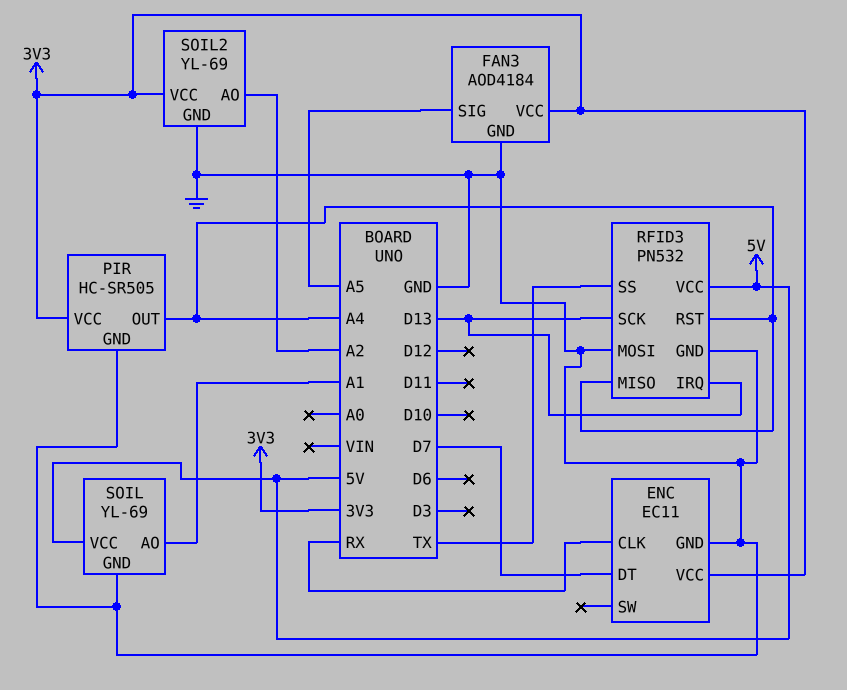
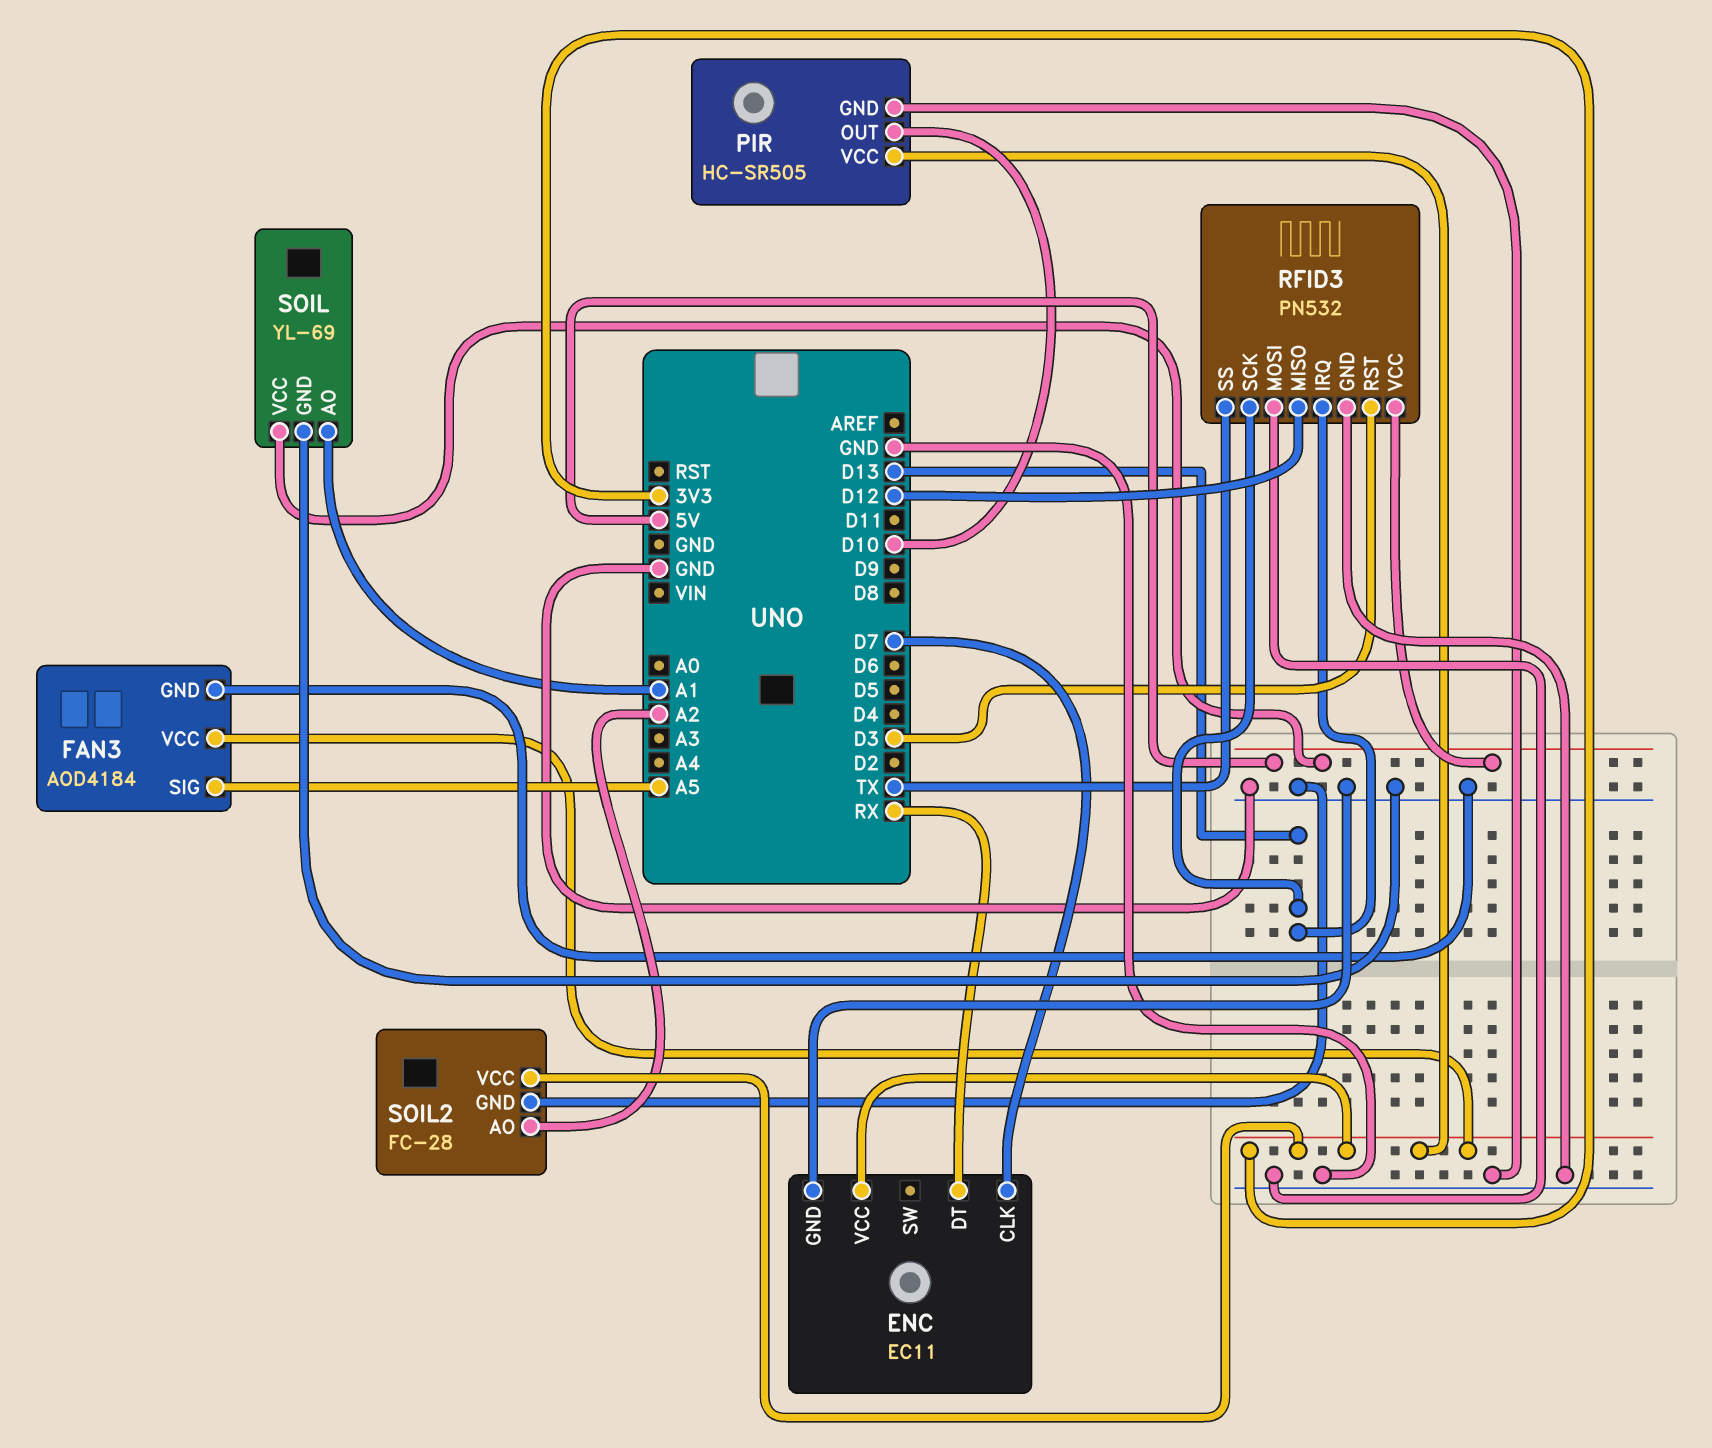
ENC pin CLK: RX -> D7
ENC pin DT: D7 -> RX
PIR pin OUT: A4 -> D10
RFID3 pin MISO: A4 -> D12
RFID3 pin RST: A4 -> D3
SOIL2: YL-69 -> FC-28

